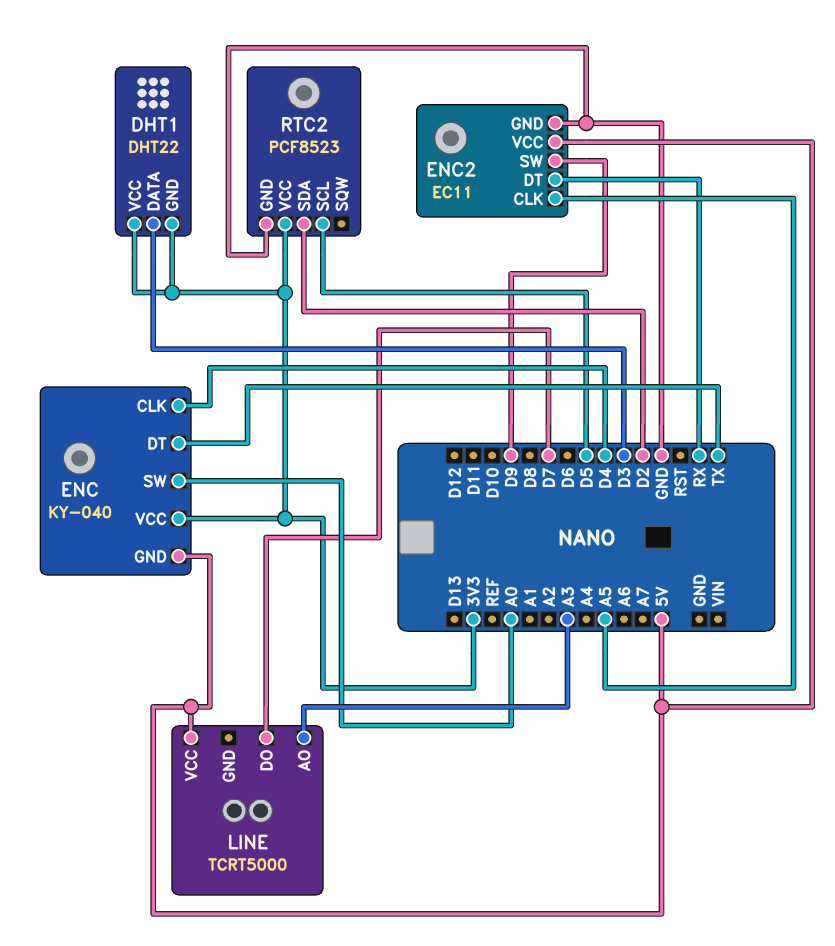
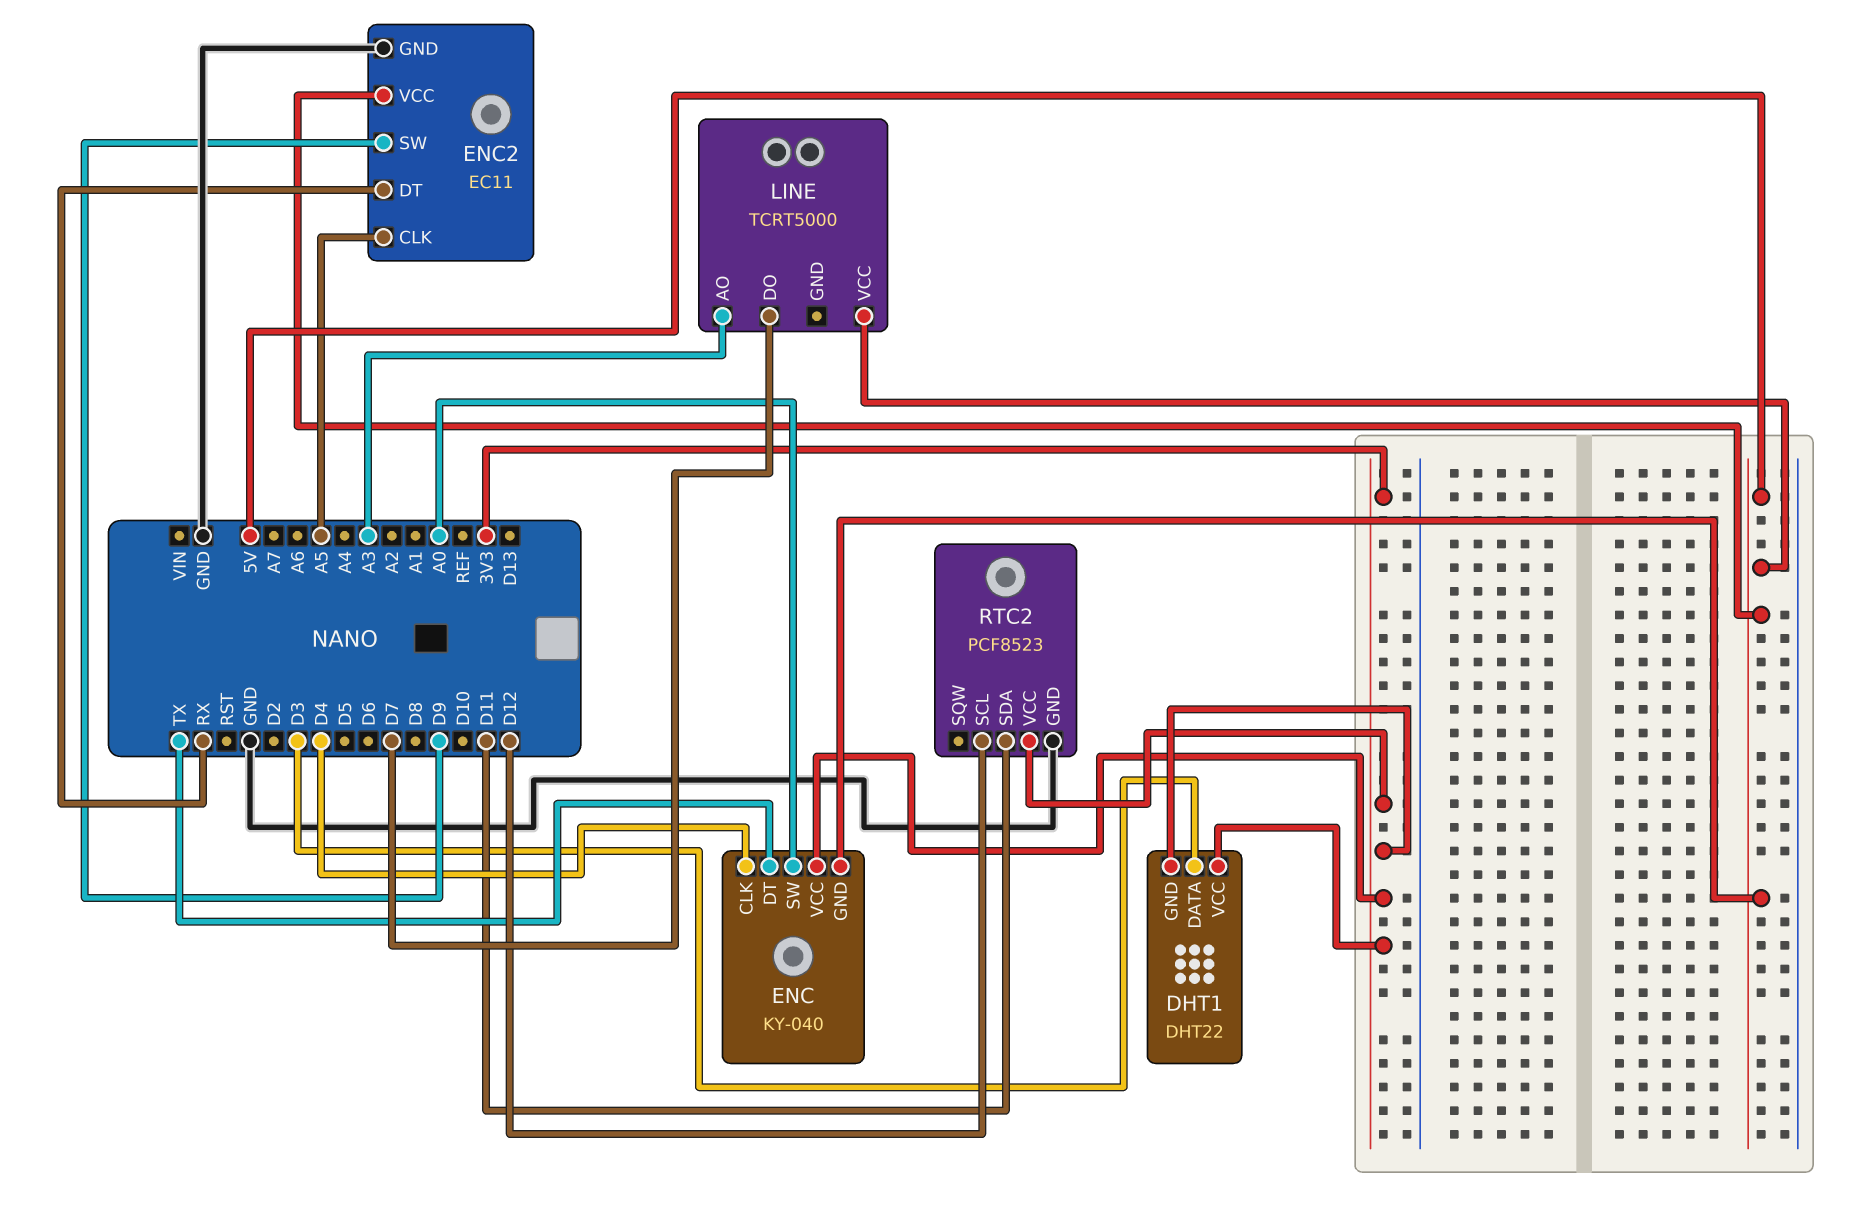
RTC2 pin SCL: D5 -> D12
RTC2 pin SDA: D2 -> D11

